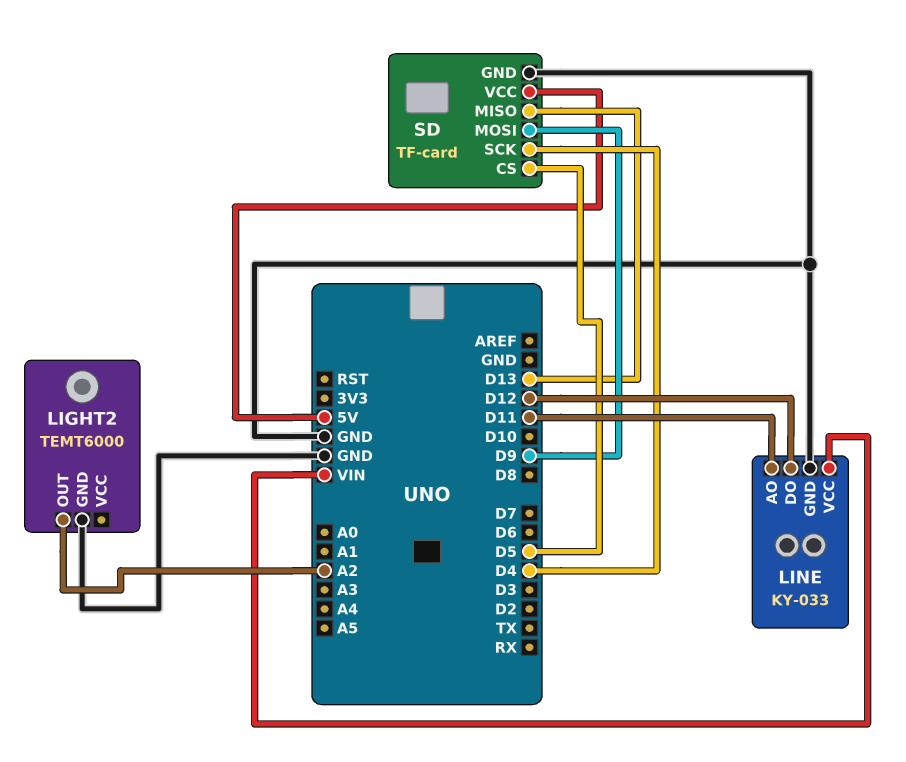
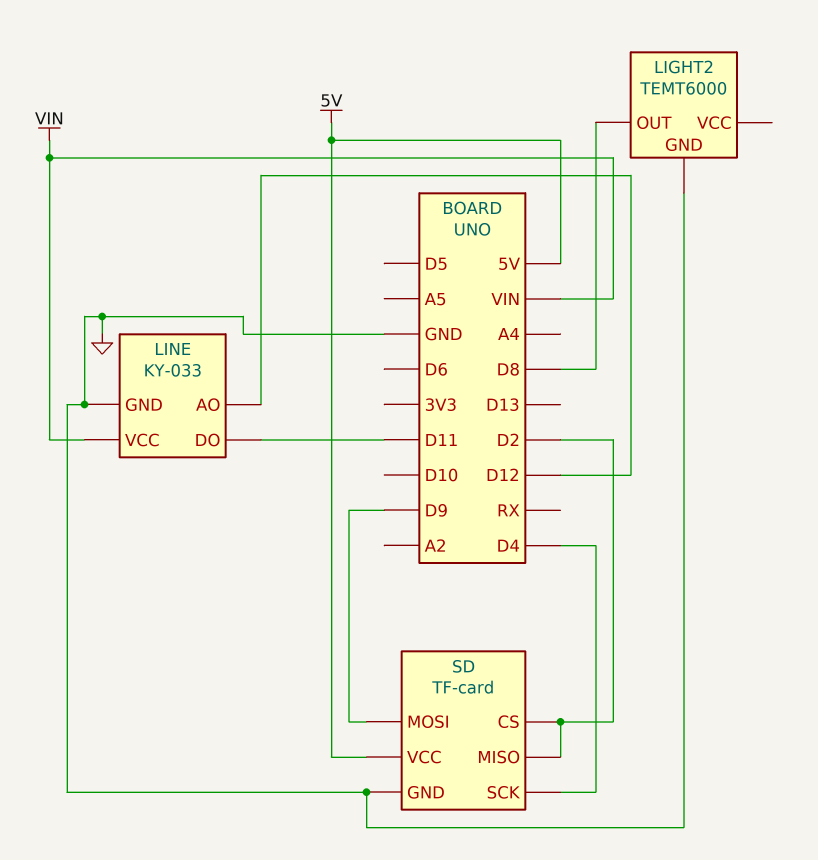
LIGHT2 pin OUT: A2 -> D8
LINE pin AO: D11 -> D12
LINE pin DO: D12 -> D11
SD pin CS: D5 -> D2
SD pin MISO: D13 -> D2

